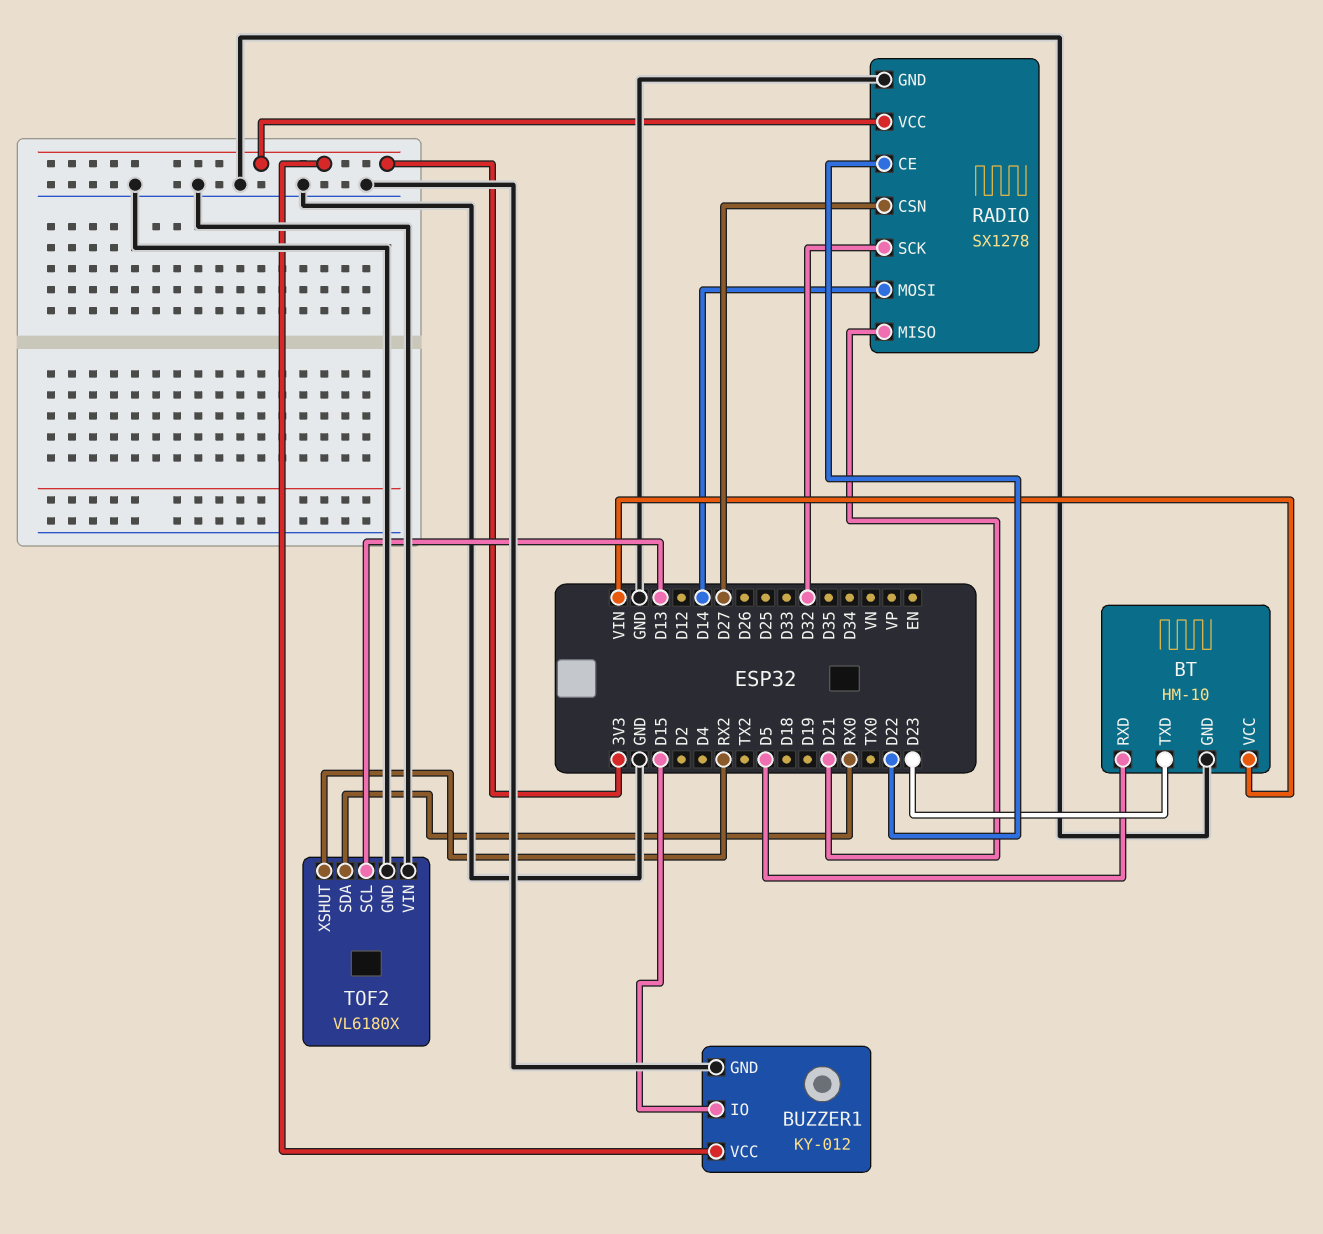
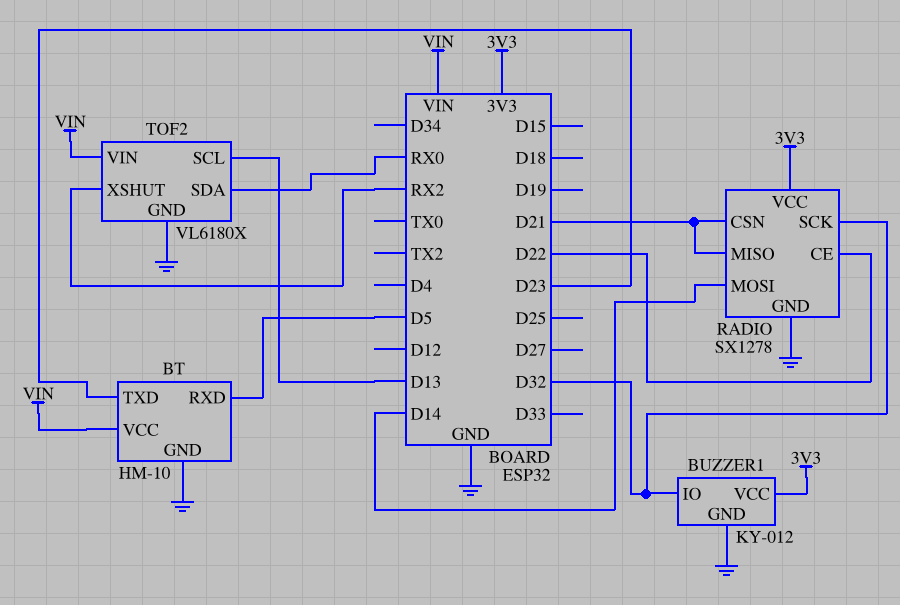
BUZZER1 pin IO: D15 -> D32
RADIO pin CSN: D27 -> D21
TOF2 pin VIN: GND -> VIN

